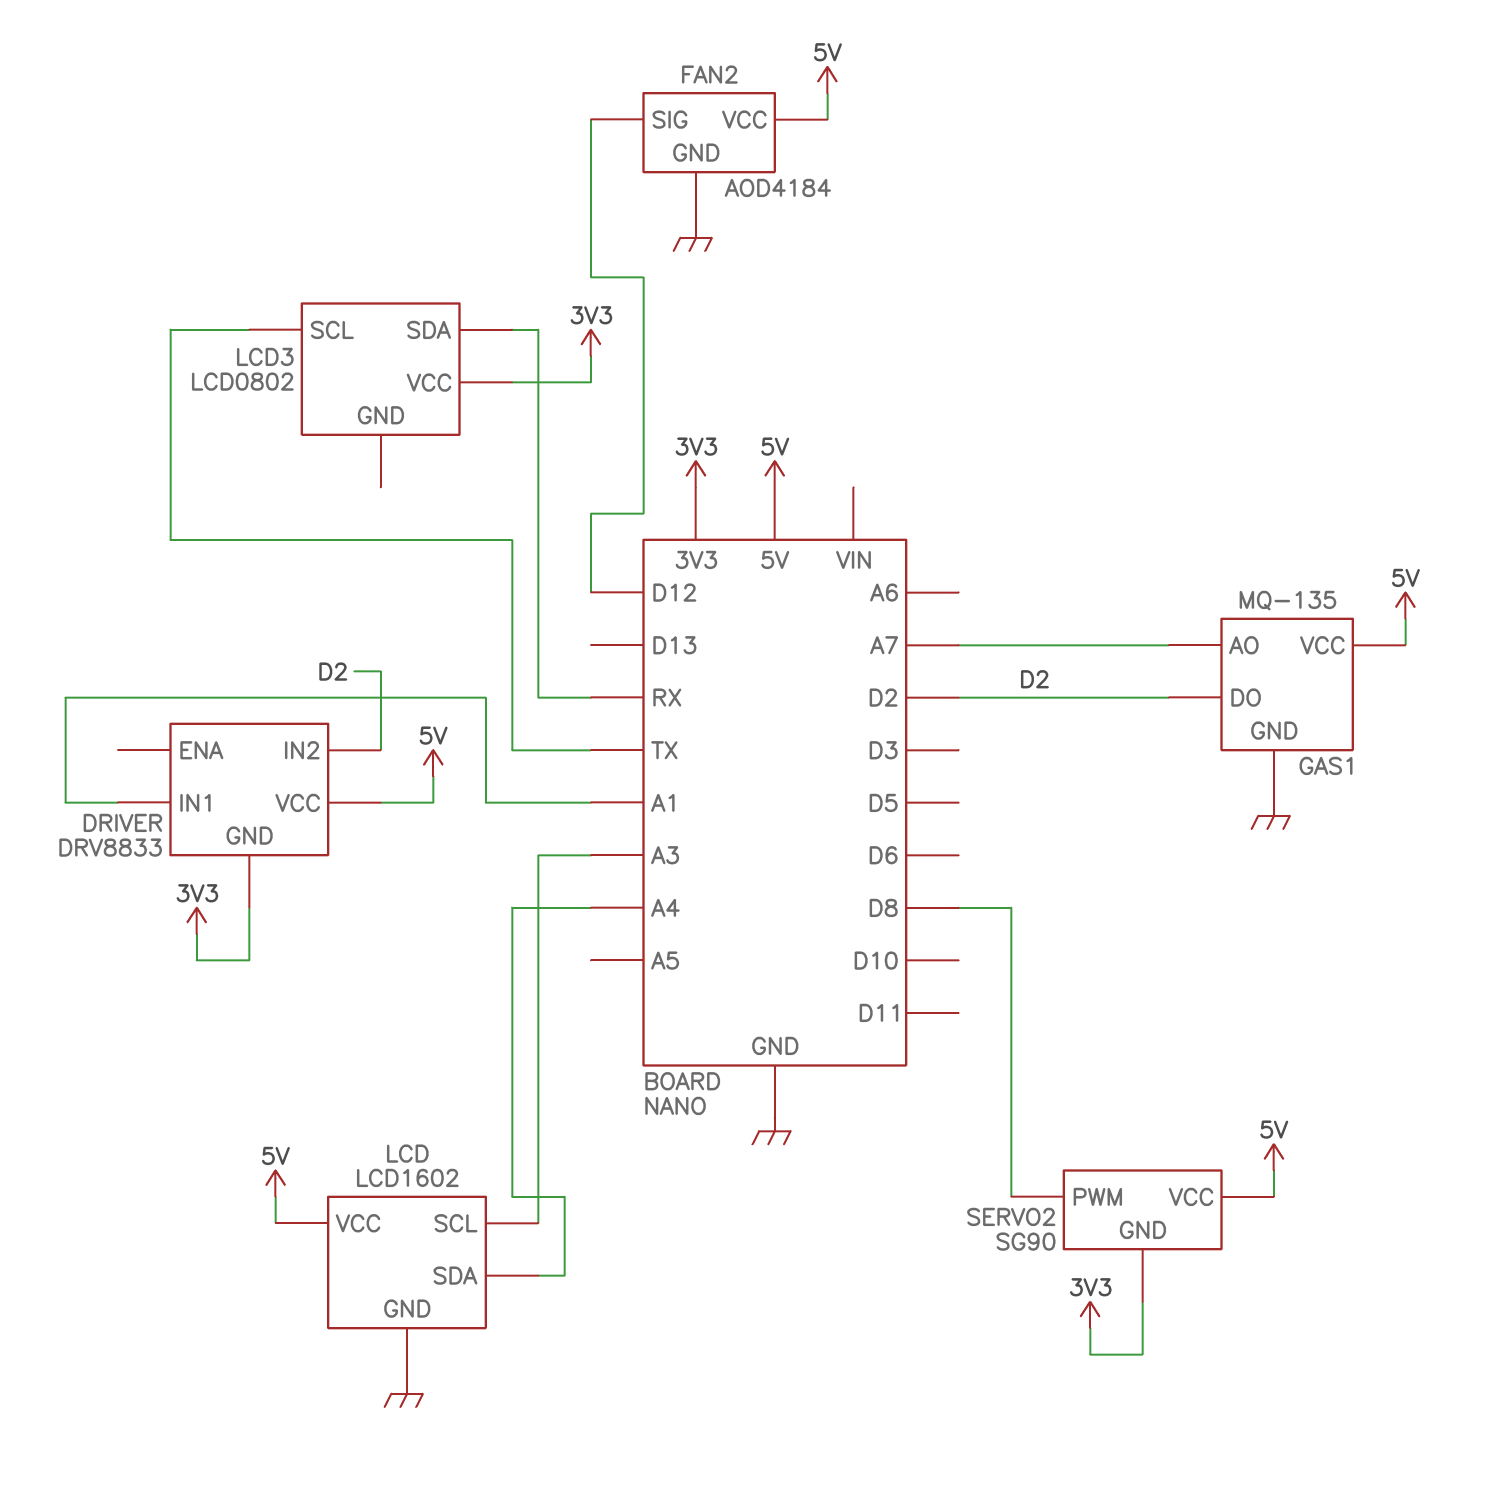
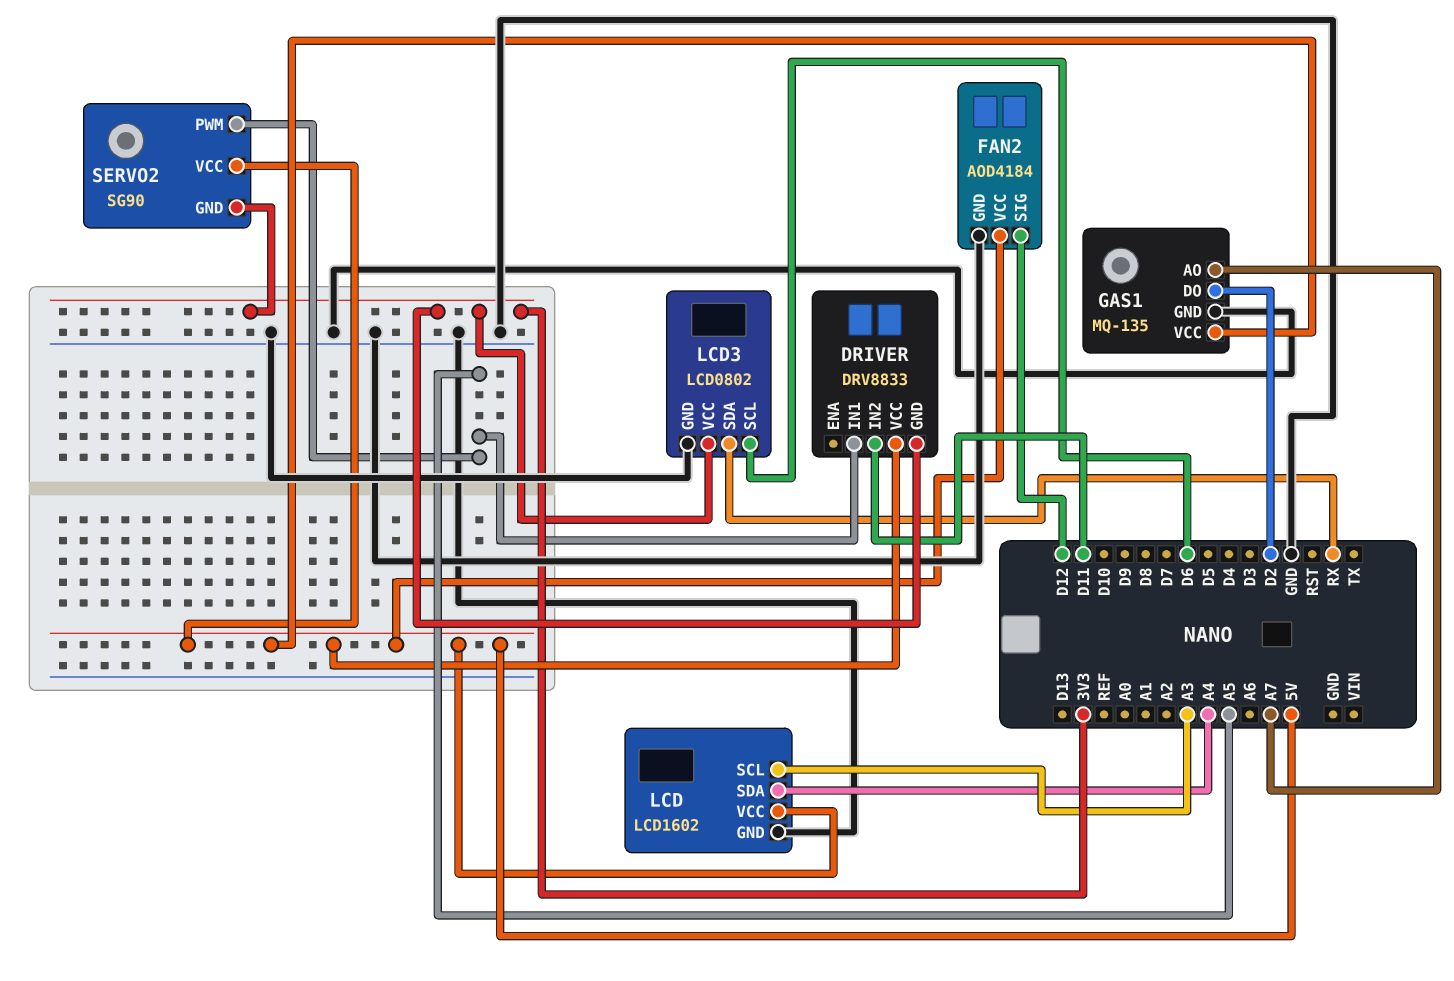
DRIVER pin IN1: A1 -> A5
DRIVER pin IN2: D2 -> D11
LCD3 pin GND: none -> GND
LCD3 pin SCL: TX -> D6
SERVO2 pin PWM: D8 -> A5

